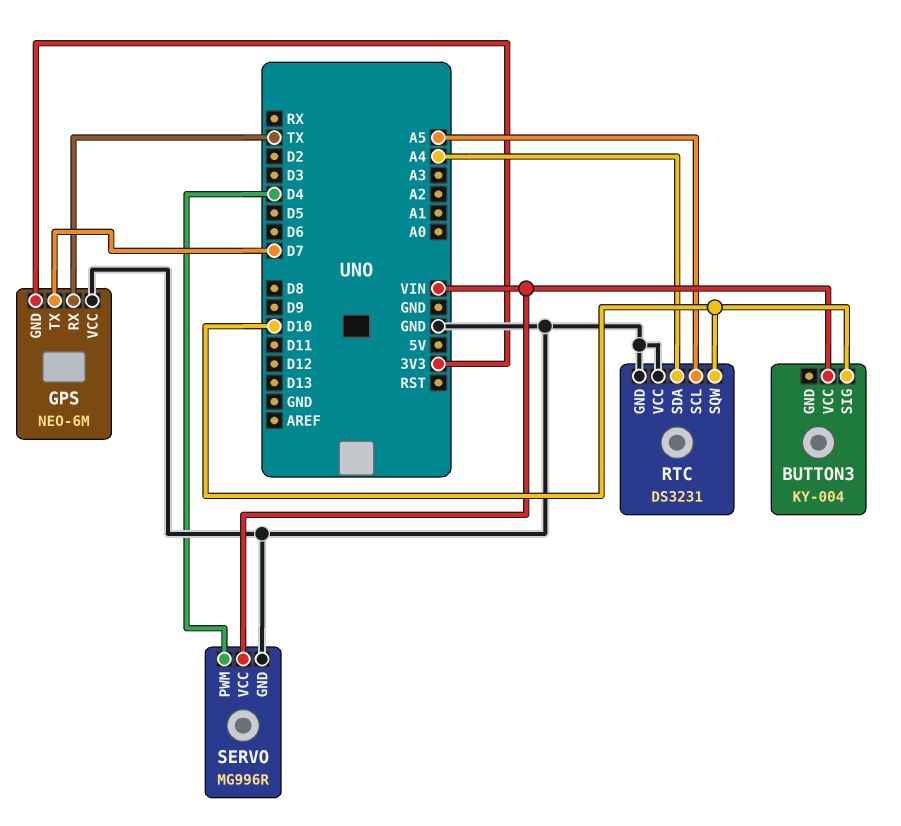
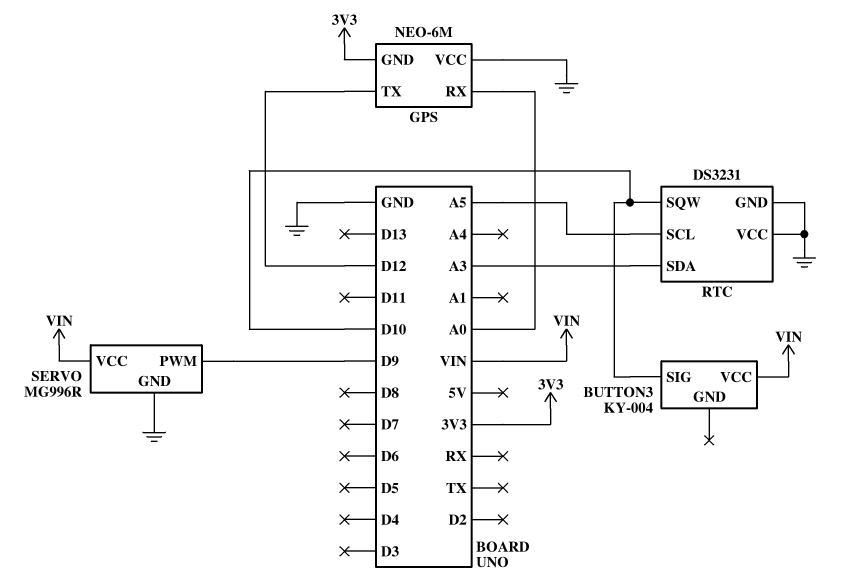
GPS pin RX: TX -> A0
GPS pin TX: D7 -> D12
RTC pin SDA: A4 -> A3
SERVO pin PWM: D4 -> D9

